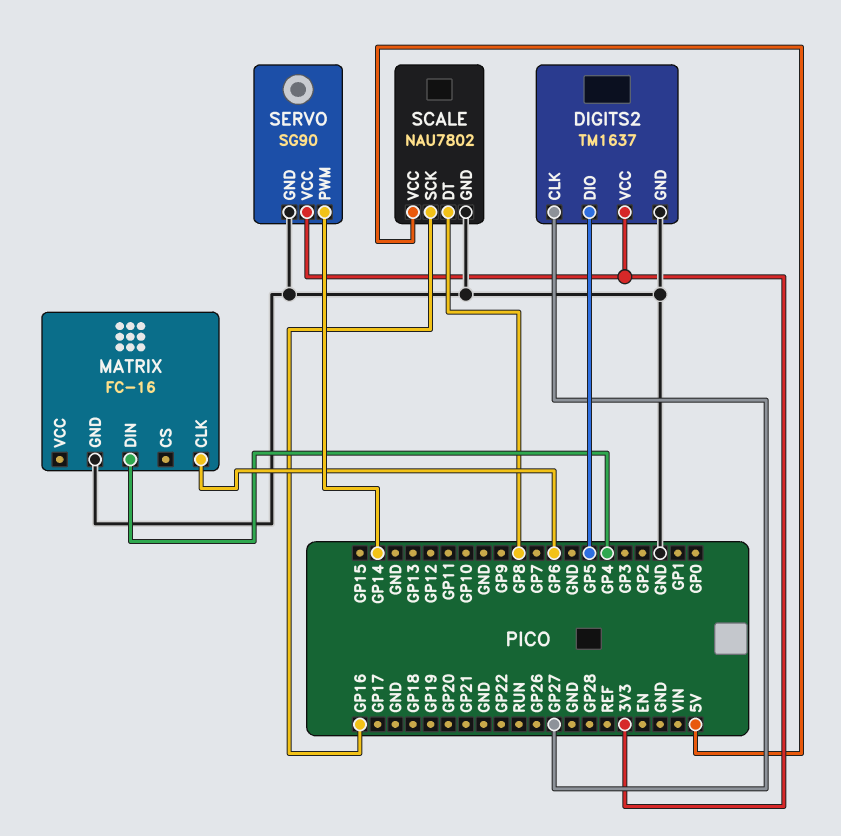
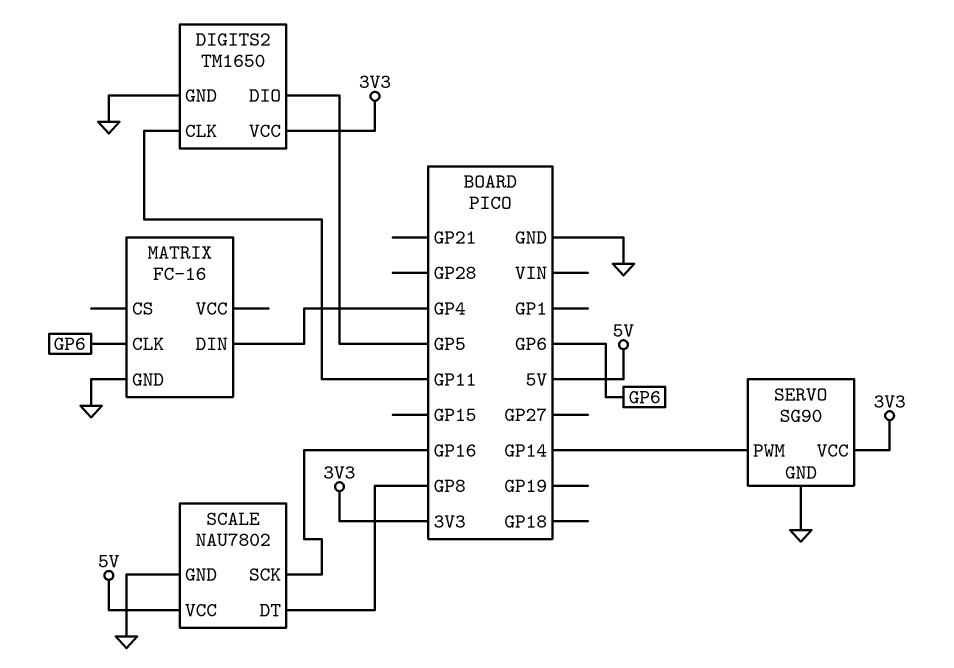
DIGITS2: TM1637 -> TM1650
DIGITS2 pin CLK: GP27 -> GP11

